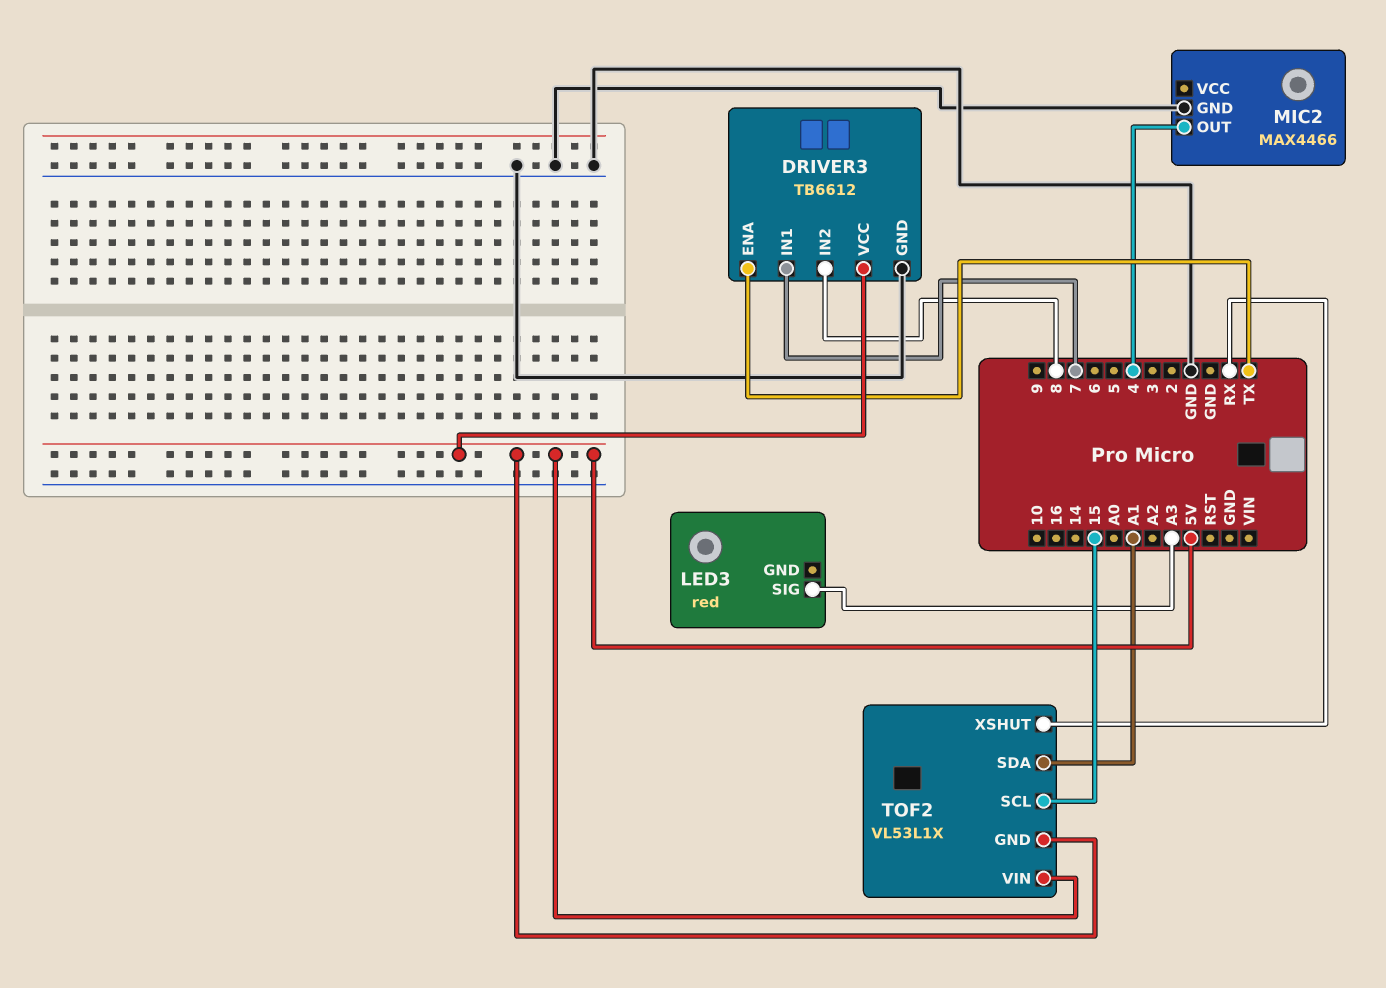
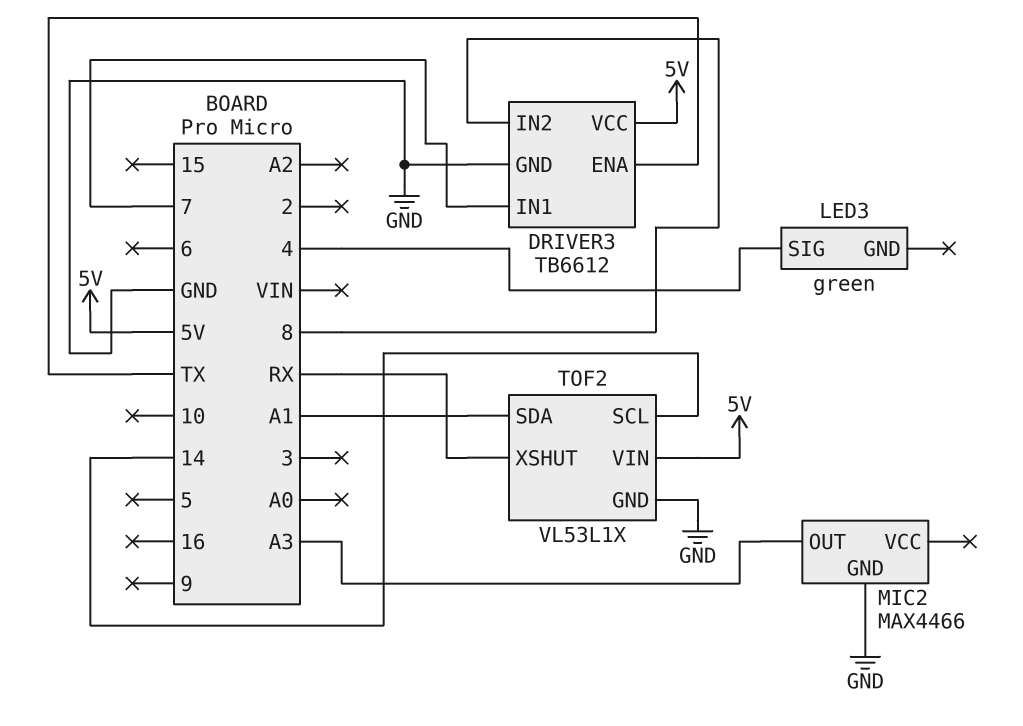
LED3: red -> green
LED3 pin SIG: A3 -> 4
MIC2 pin OUT: 4 -> A3
TOF2 pin GND: 5V -> GND
TOF2 pin SCL: 15 -> 14

